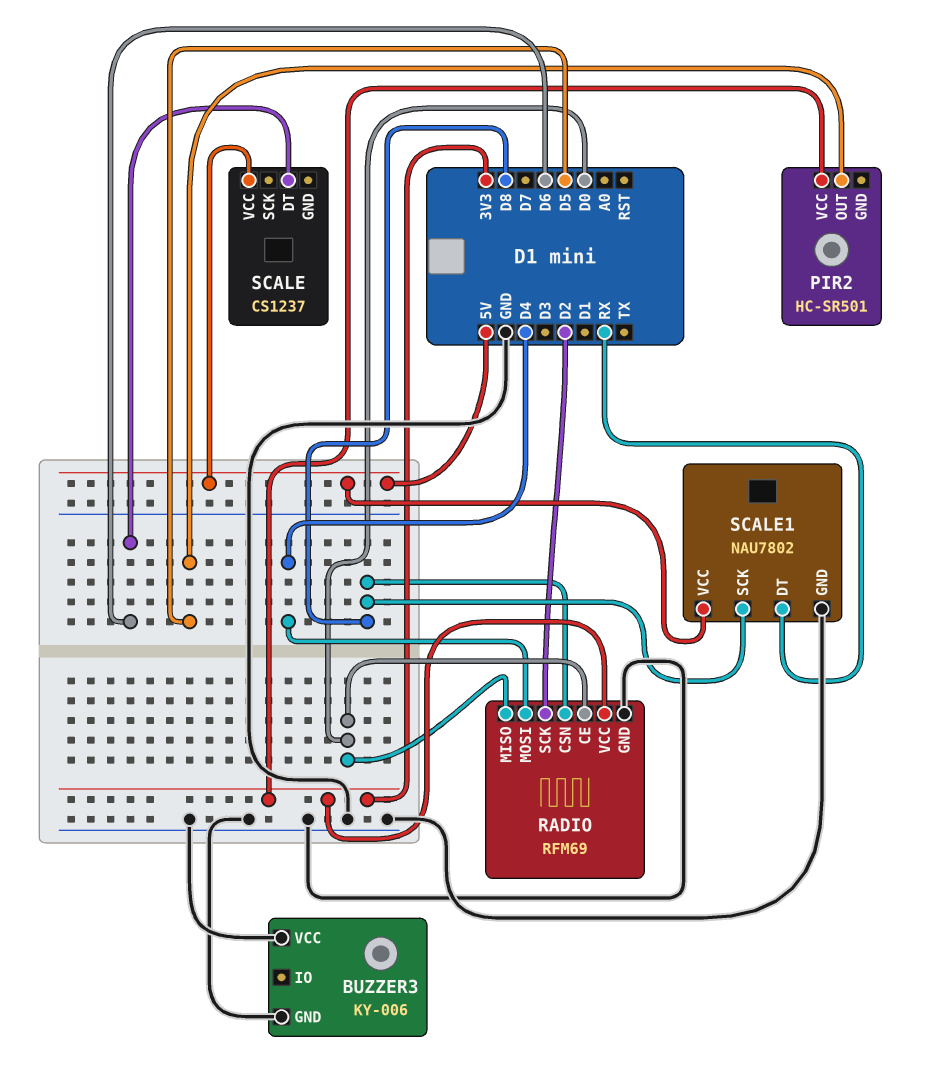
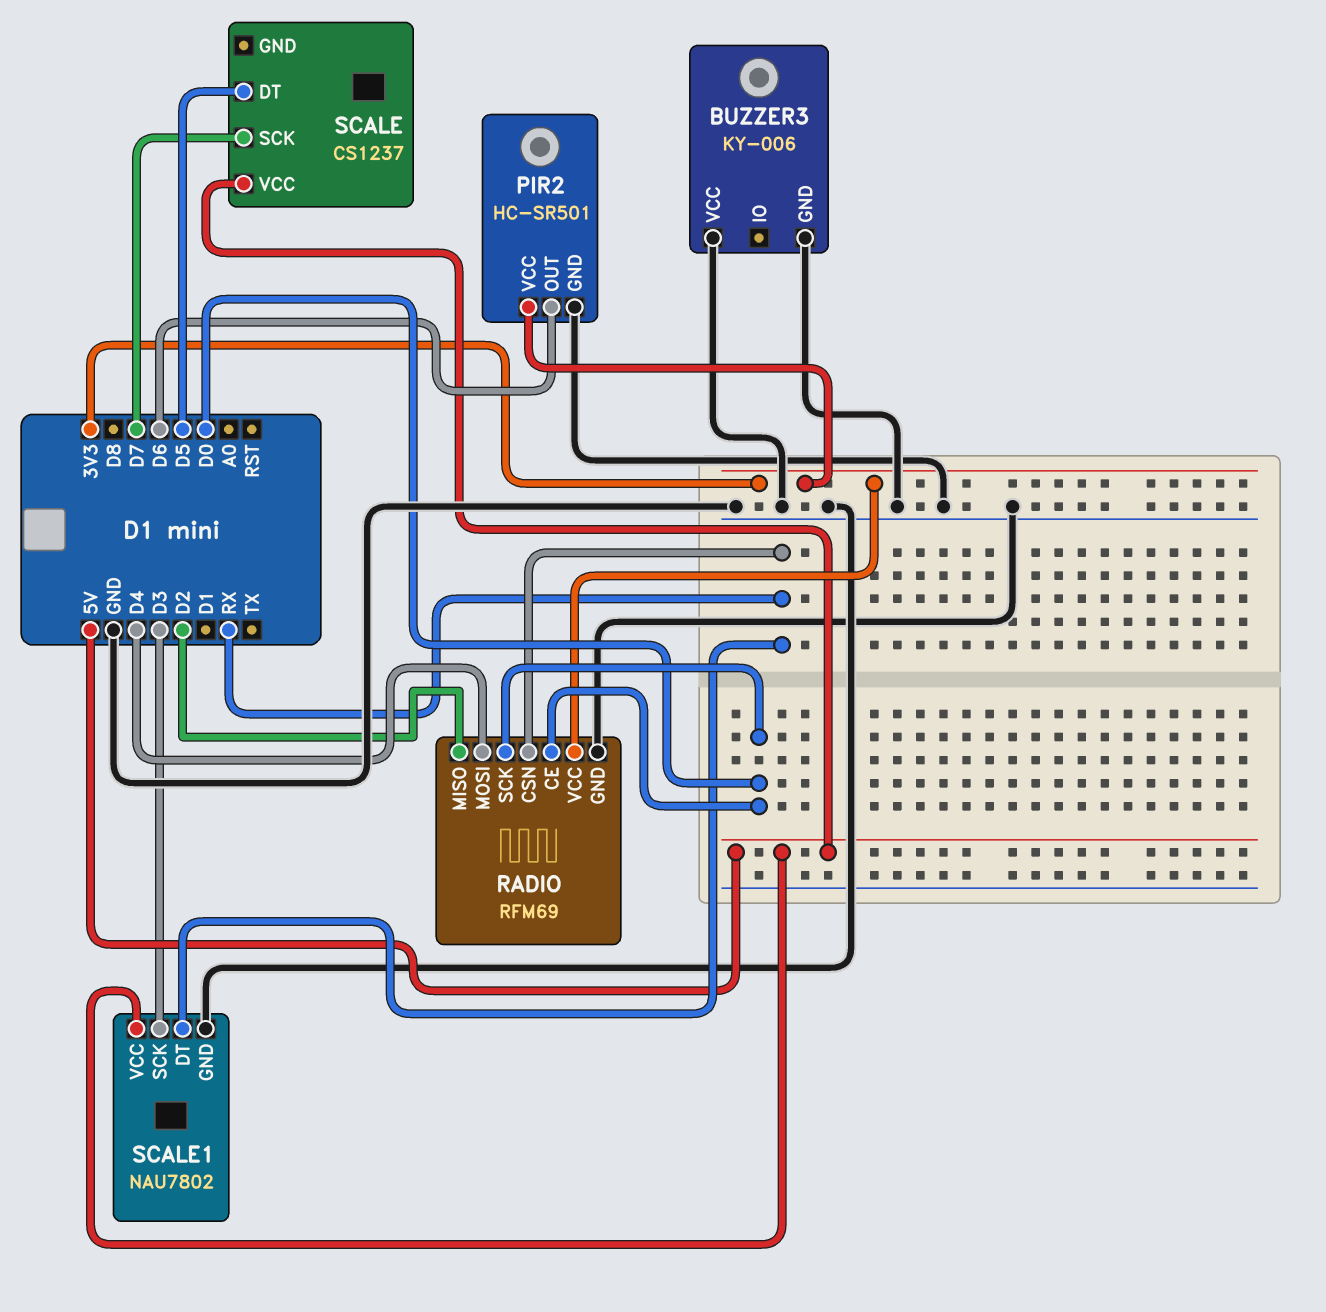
PIR2 pin GND: none -> GND
PIR2 pin OUT: D5 -> D6
RADIO pin CSN: D8 -> RX
RADIO pin MISO: D0 -> D2
RADIO pin SCK: D2 -> D0
SCALE pin DT: D6 -> D5
SCALE pin SCK: none -> D7
SCALE1 pin SCK: D8 -> D3

